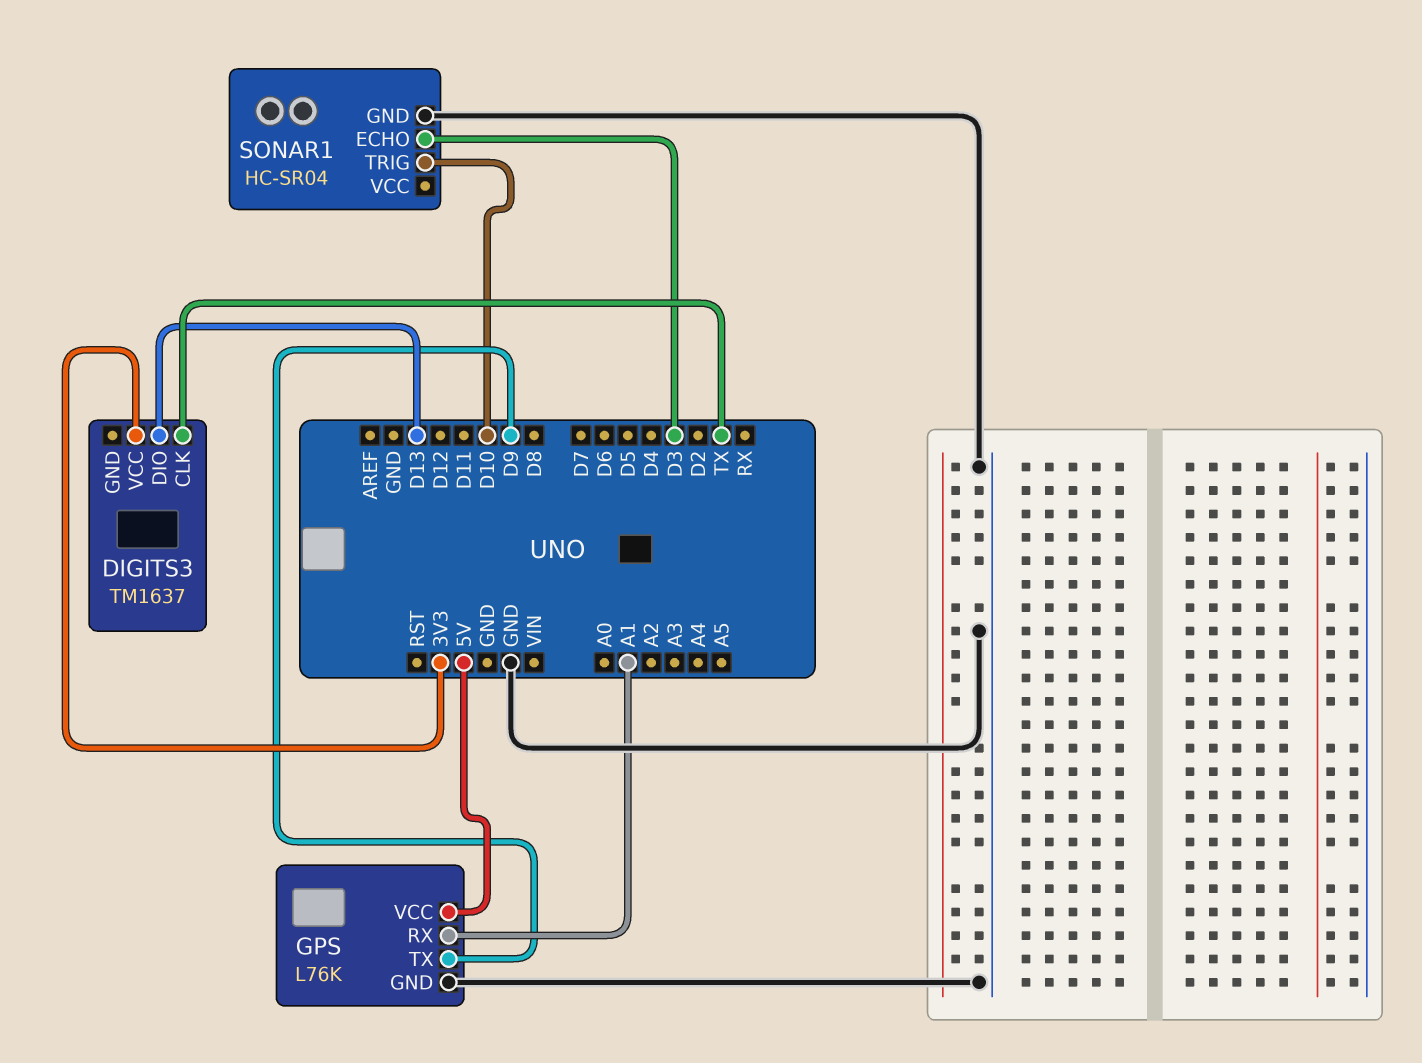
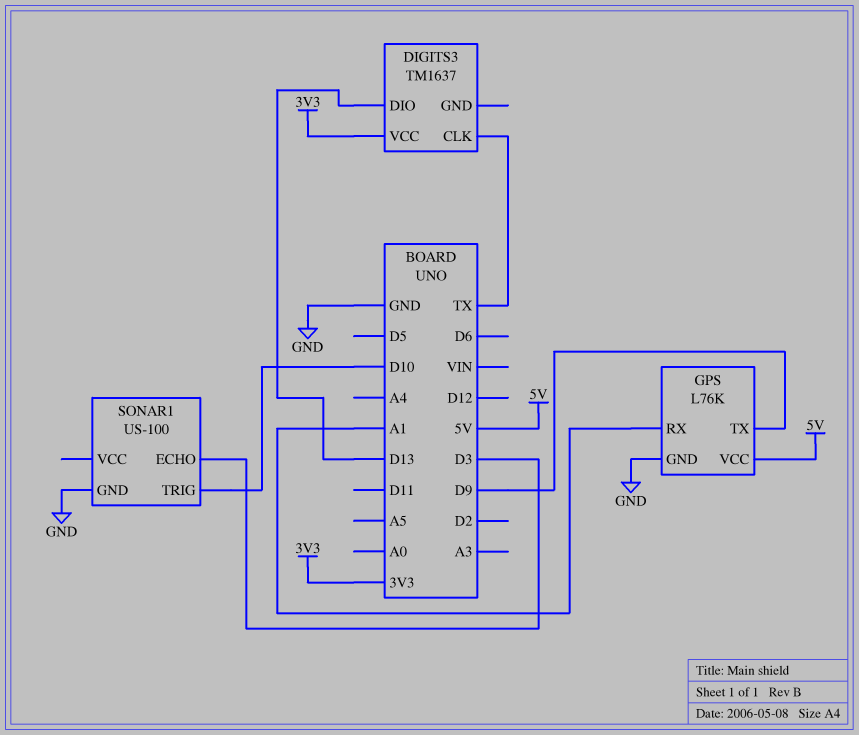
SONAR1: HC-SR04 -> US-100

